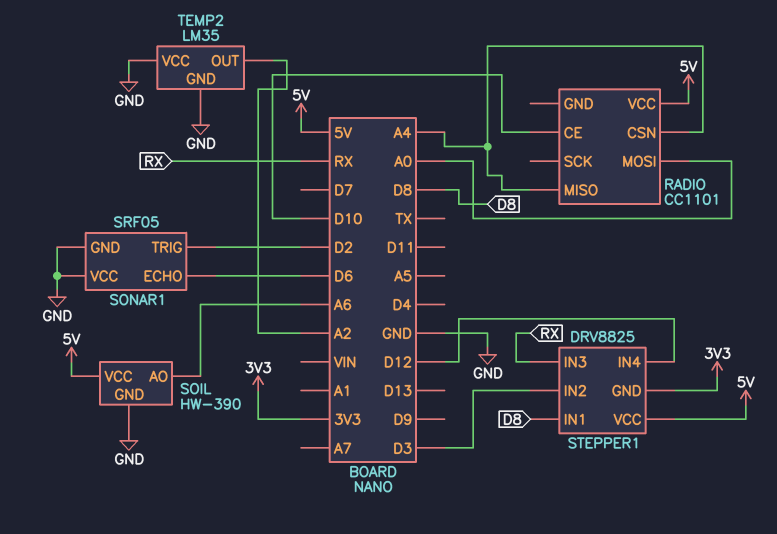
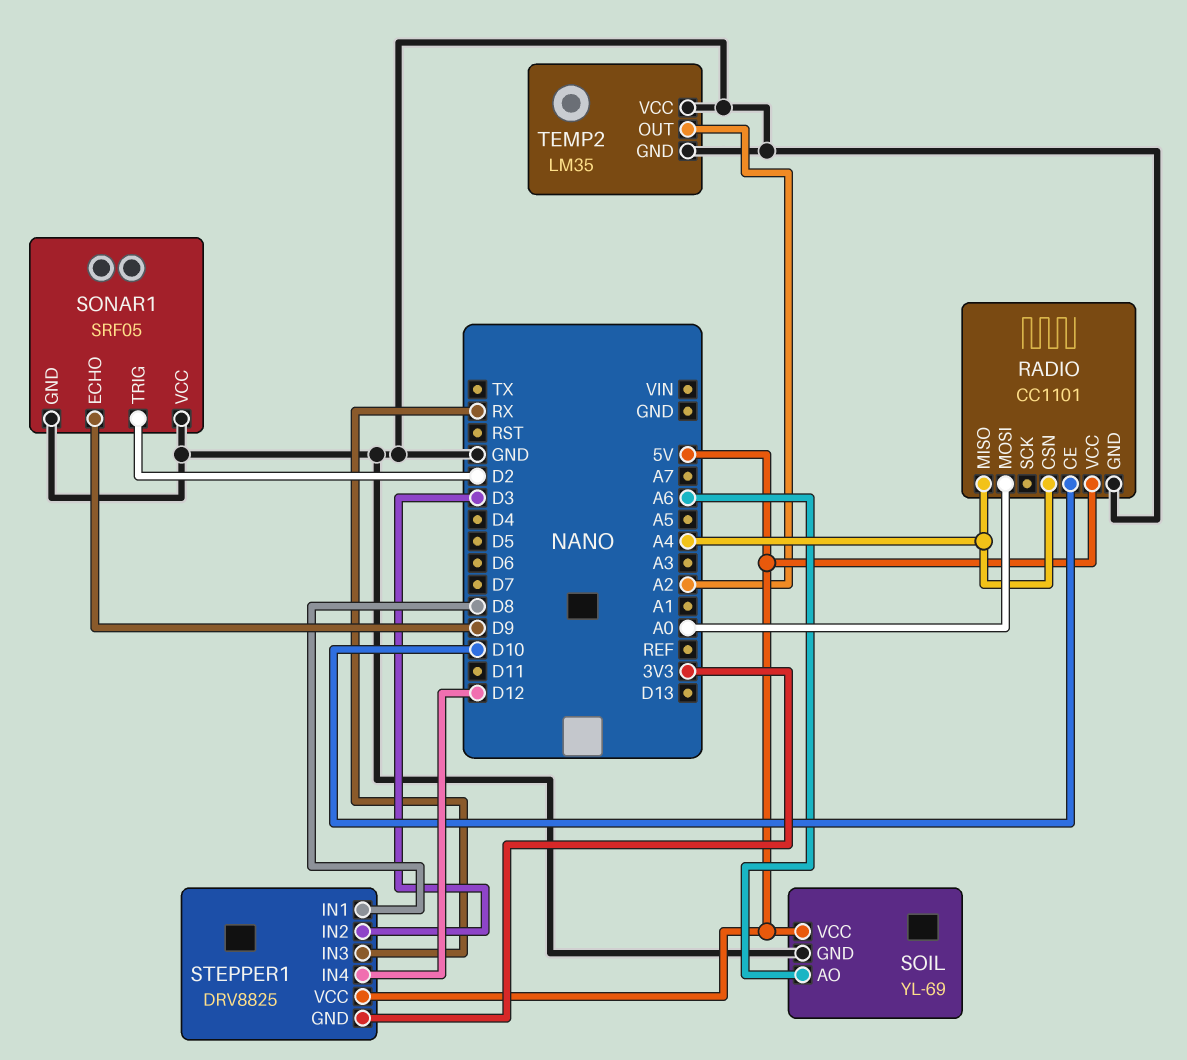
RADIO pin GND: none -> GND
SOIL: HW-390 -> YL-69
SONAR1 pin ECHO: D6 -> D9

